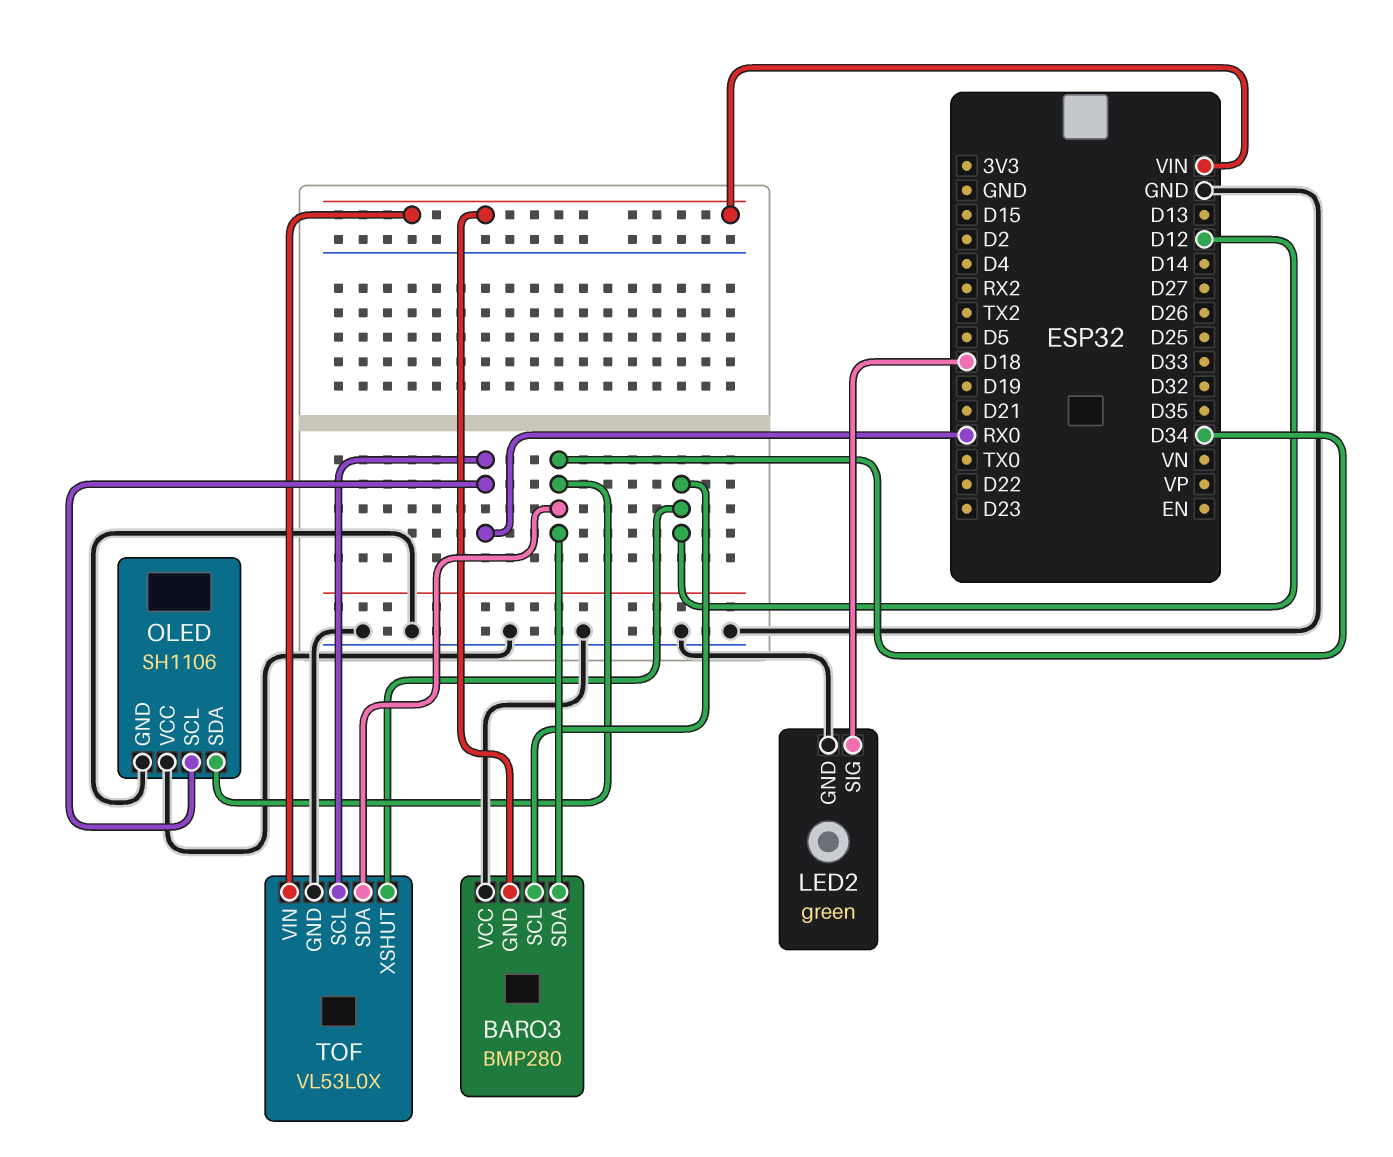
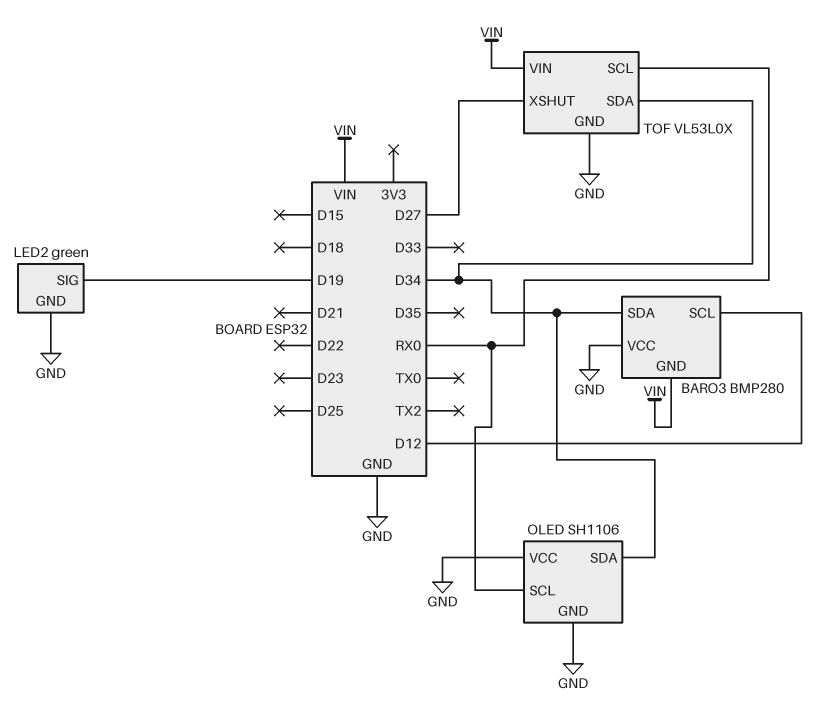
LED2 pin SIG: D18 -> D19
TOF pin XSHUT: D12 -> D27

